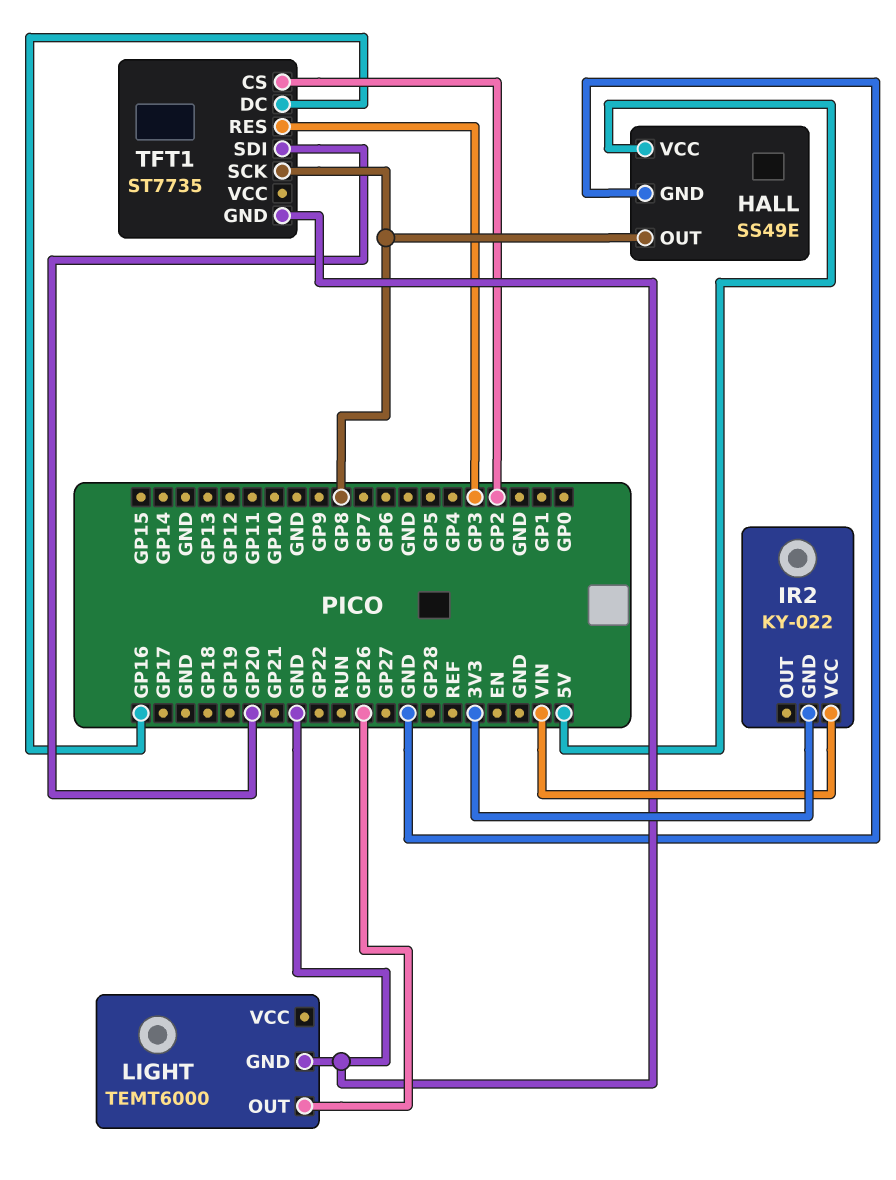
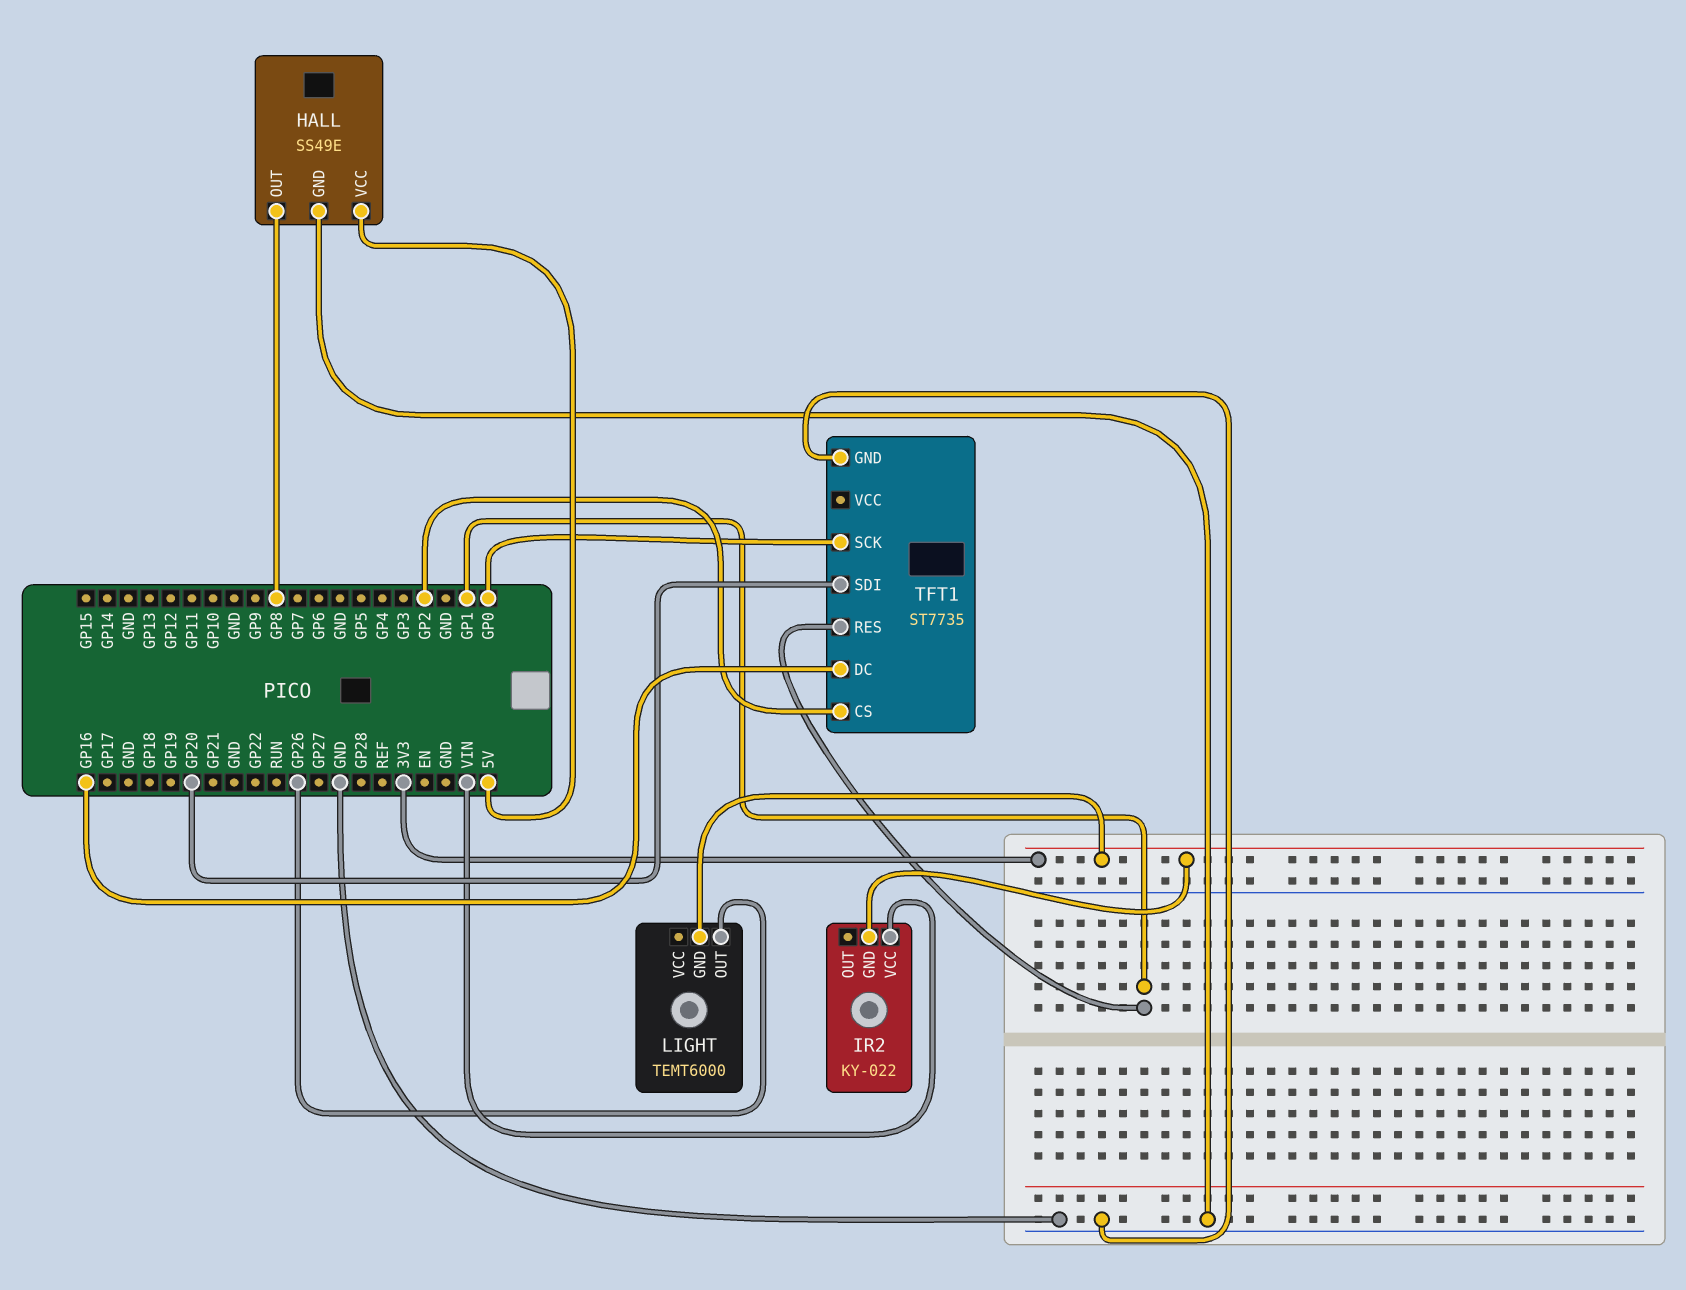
LIGHT pin GND: GND -> 3V3
TFT1 pin RES: GP3 -> GP1
TFT1 pin SCK: GP8 -> GP0

